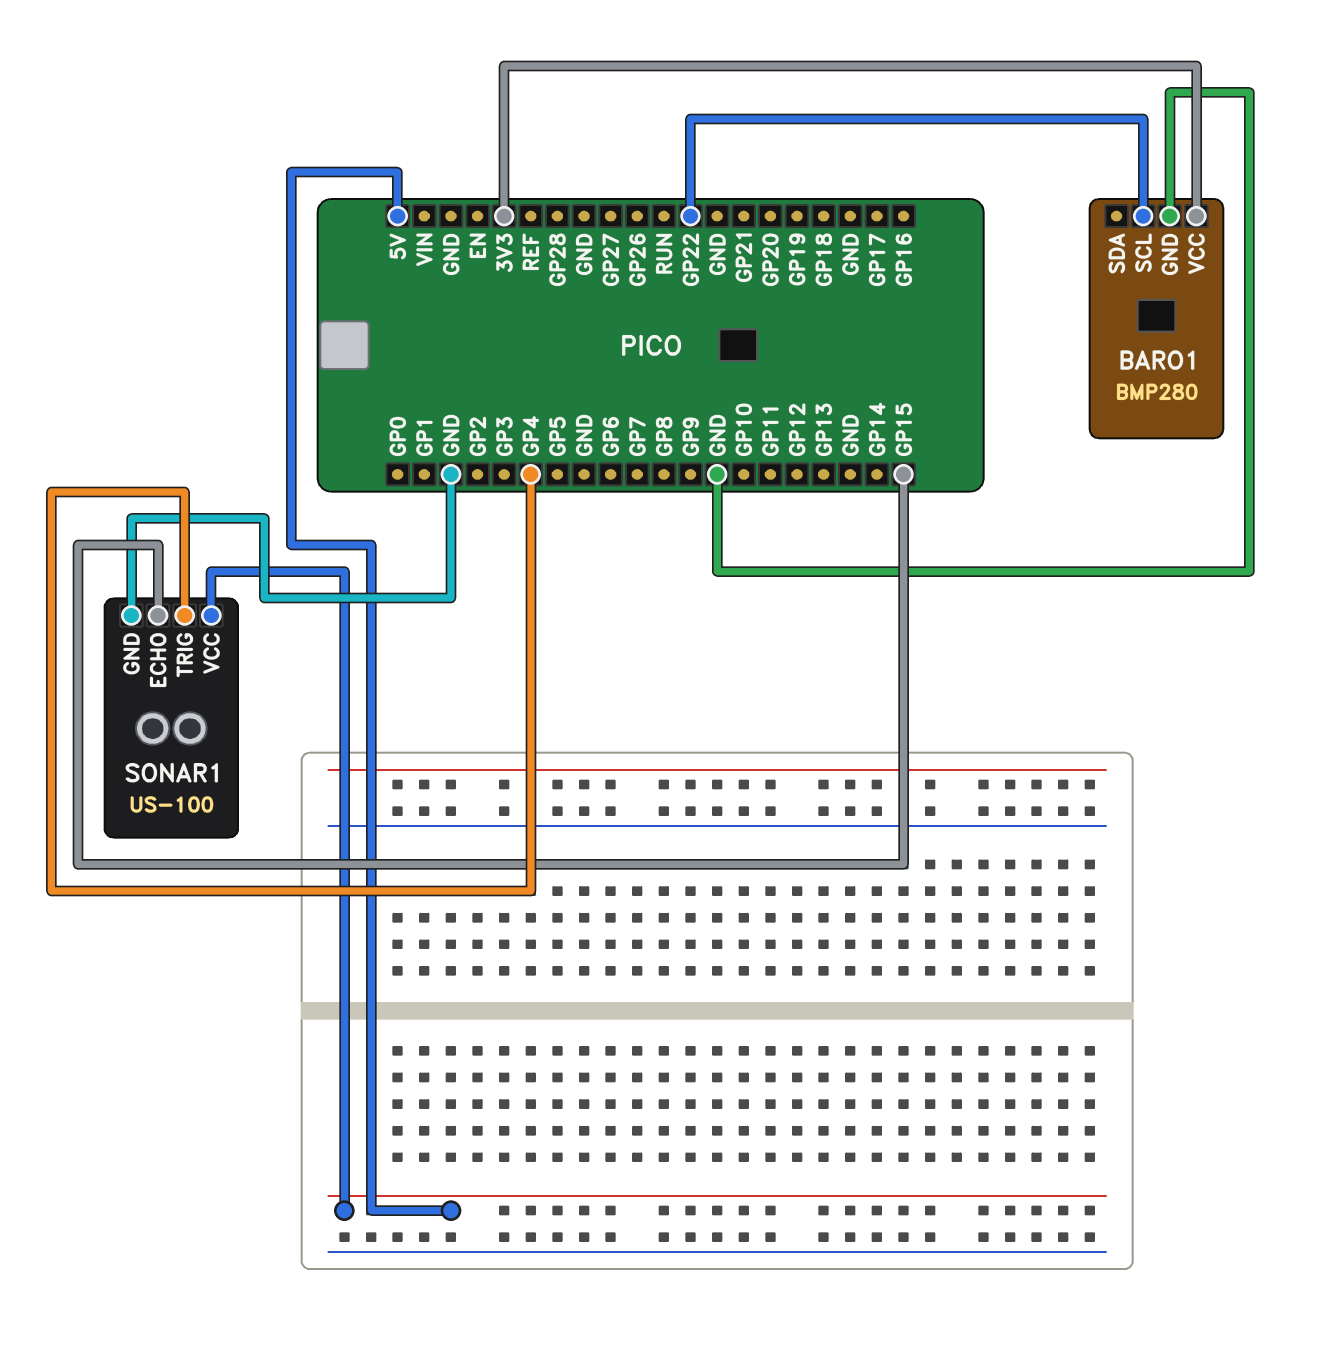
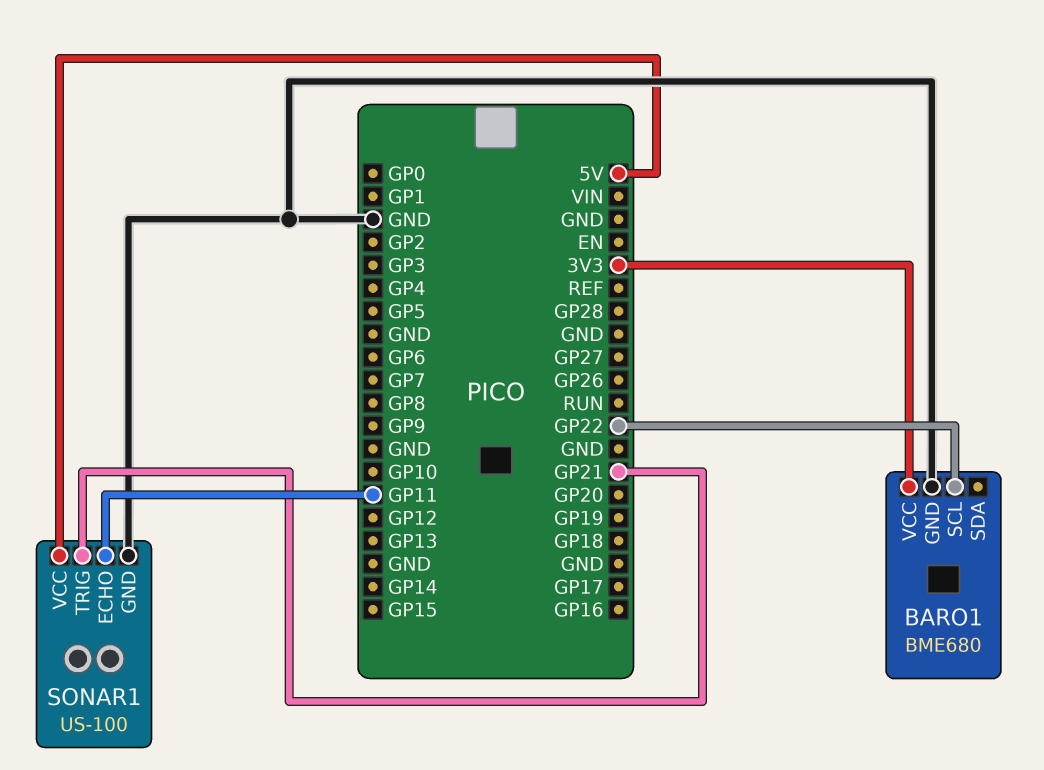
BARO1: BMP280 -> BME680
SONAR1 pin ECHO: GP15 -> GP11
SONAR1 pin TRIG: GP4 -> GP21

